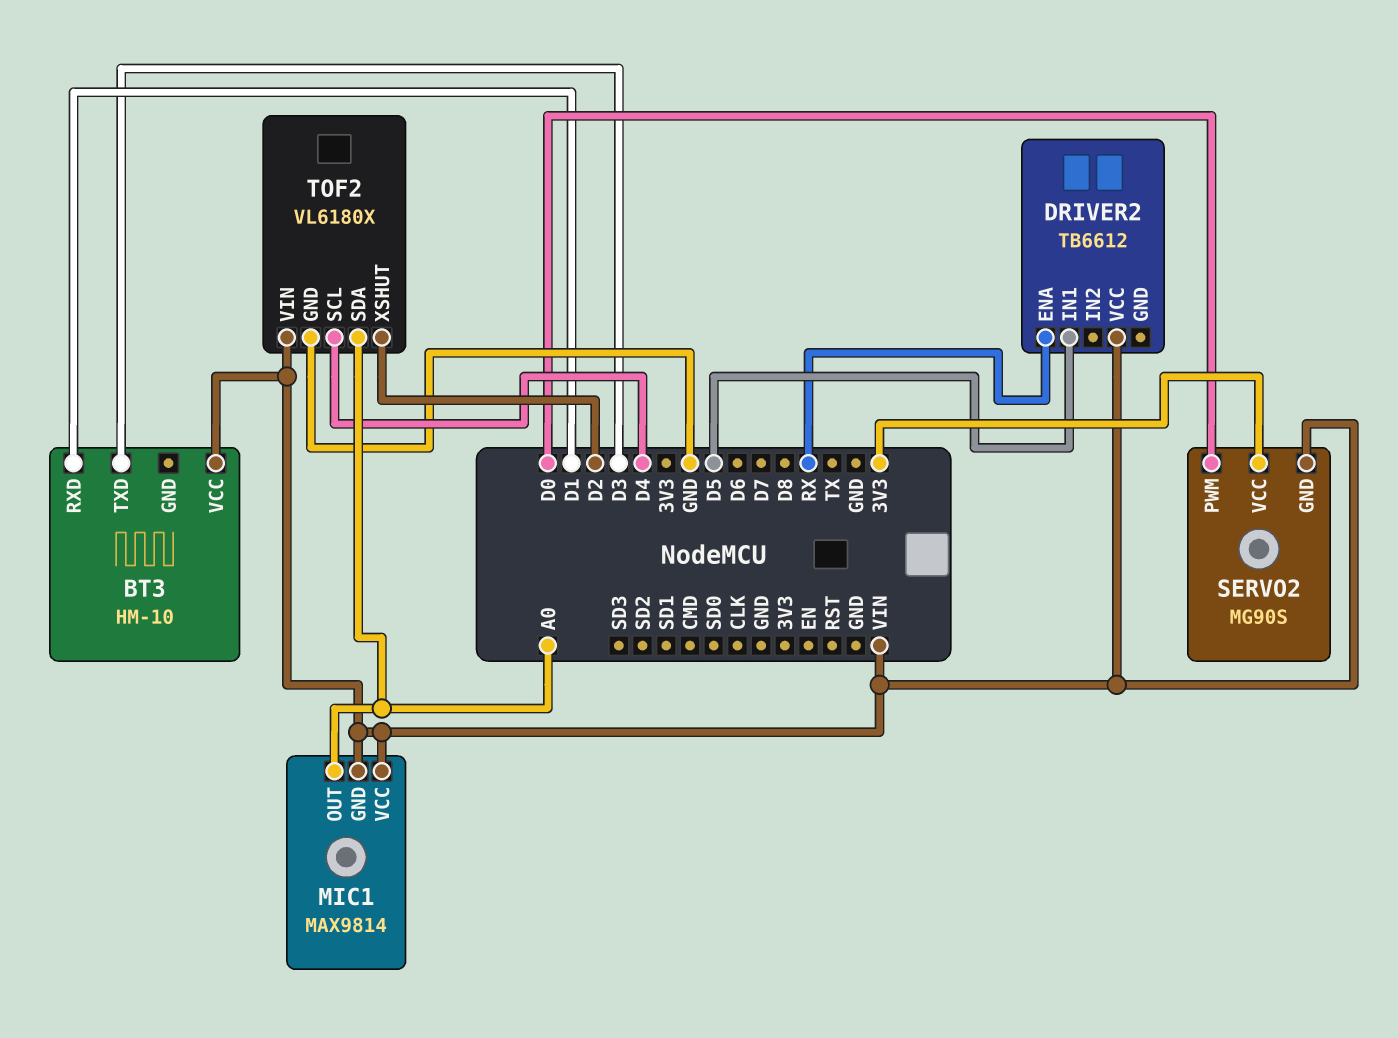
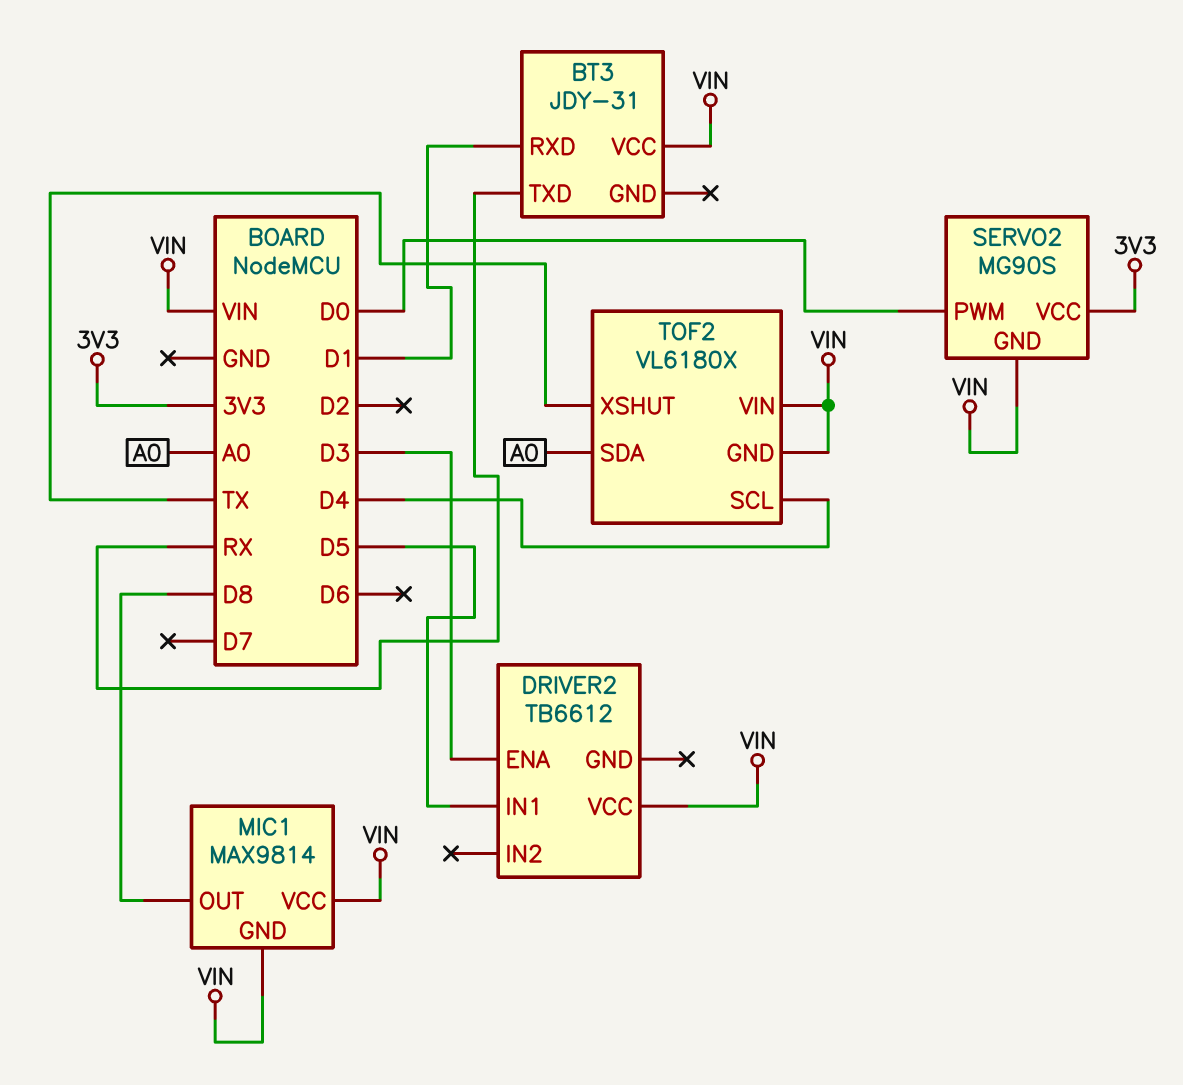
BT3: HM-10 -> JDY-31
BT3 pin TXD: D3 -> RX
DRIVER2 pin ENA: RX -> D3
MIC1 pin OUT: A0 -> D8
TOF2 pin GND: GND -> VIN
TOF2 pin XSHUT: D2 -> TX

